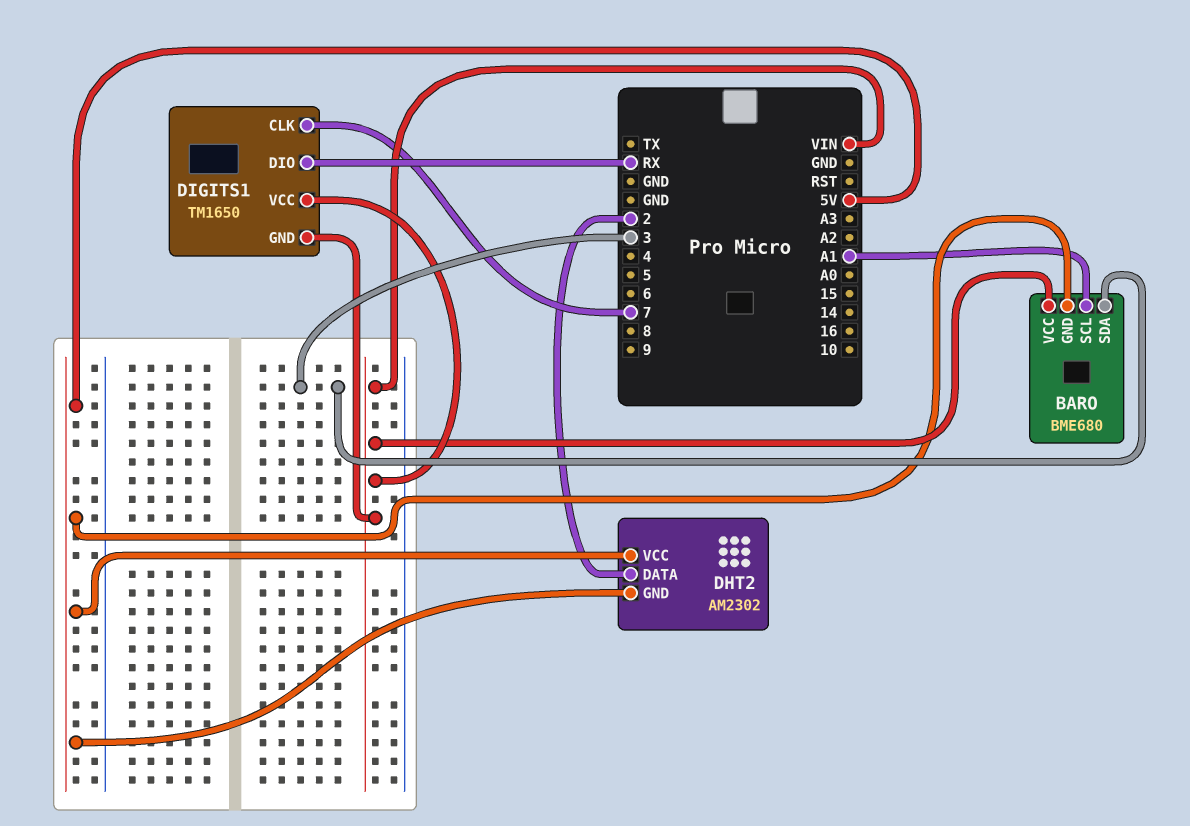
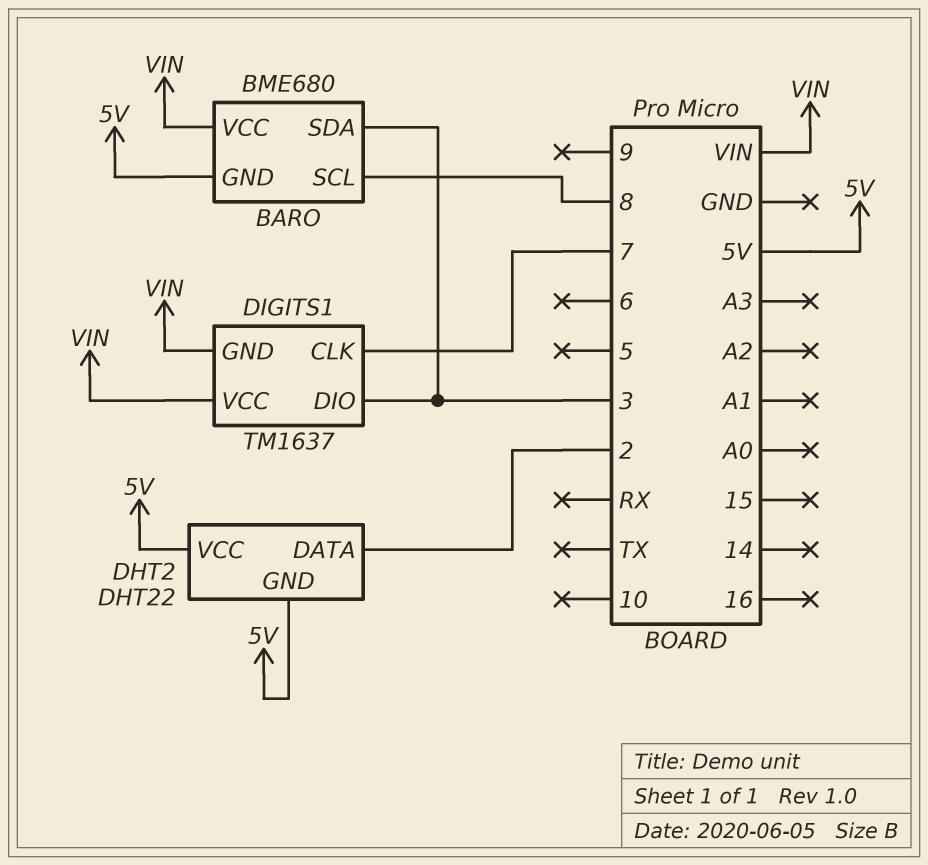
BARO pin SCL: A1 -> 8
DHT2: AM2302 -> DHT22
DIGITS1: TM1650 -> TM1637
DIGITS1 pin DIO: RX -> 3

